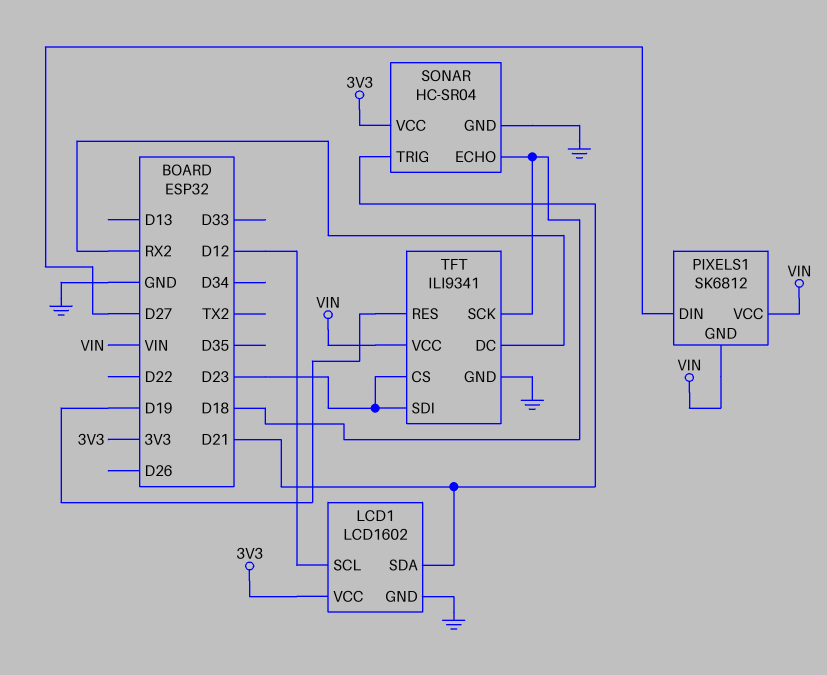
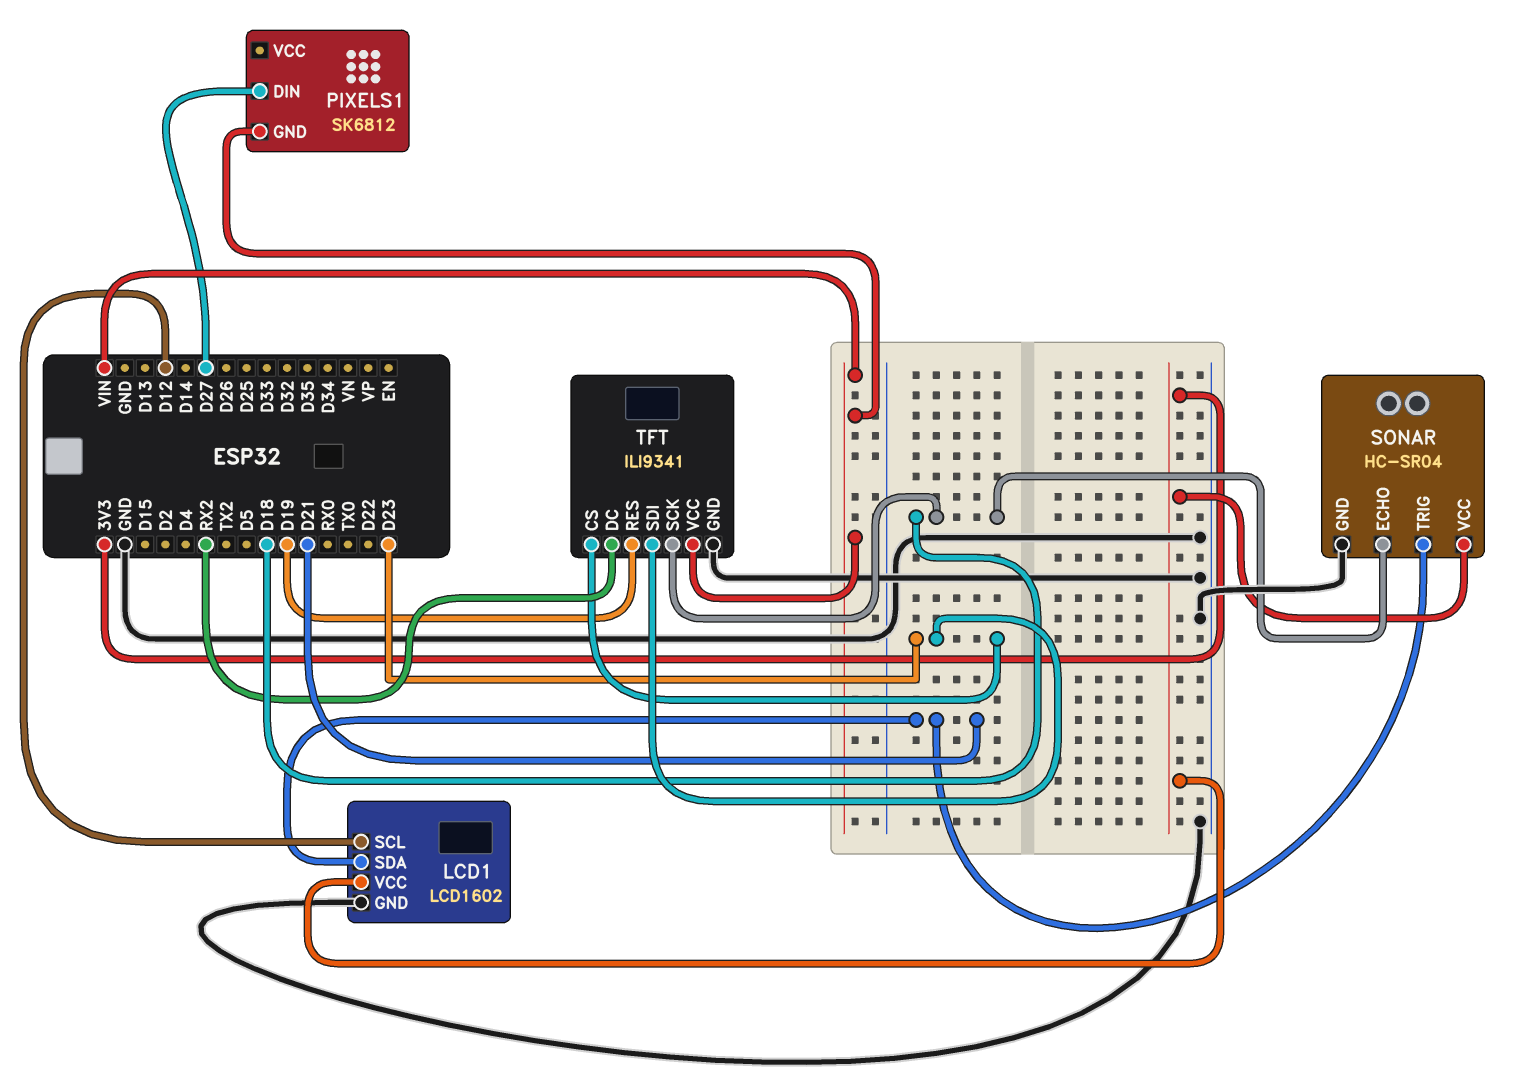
PIXELS1 pin VCC: VIN -> none

